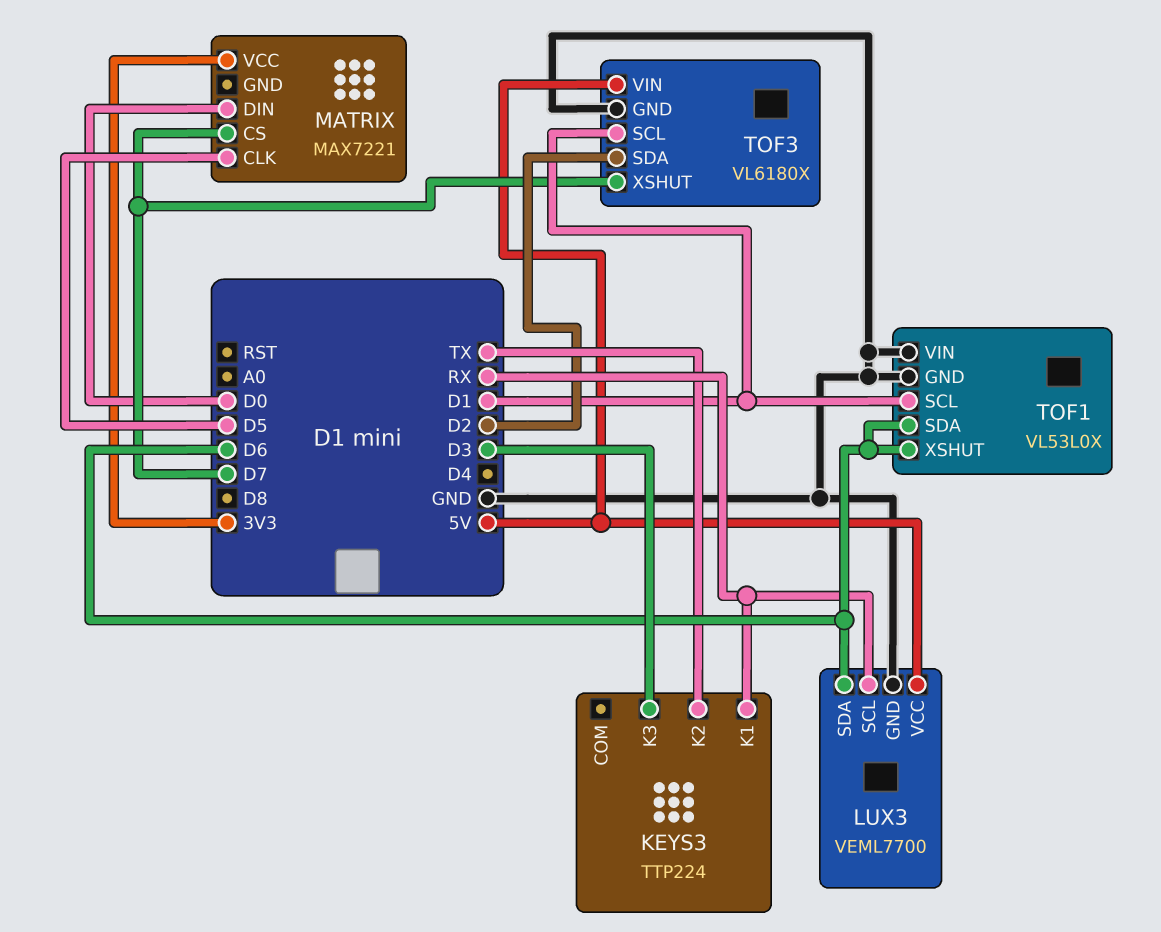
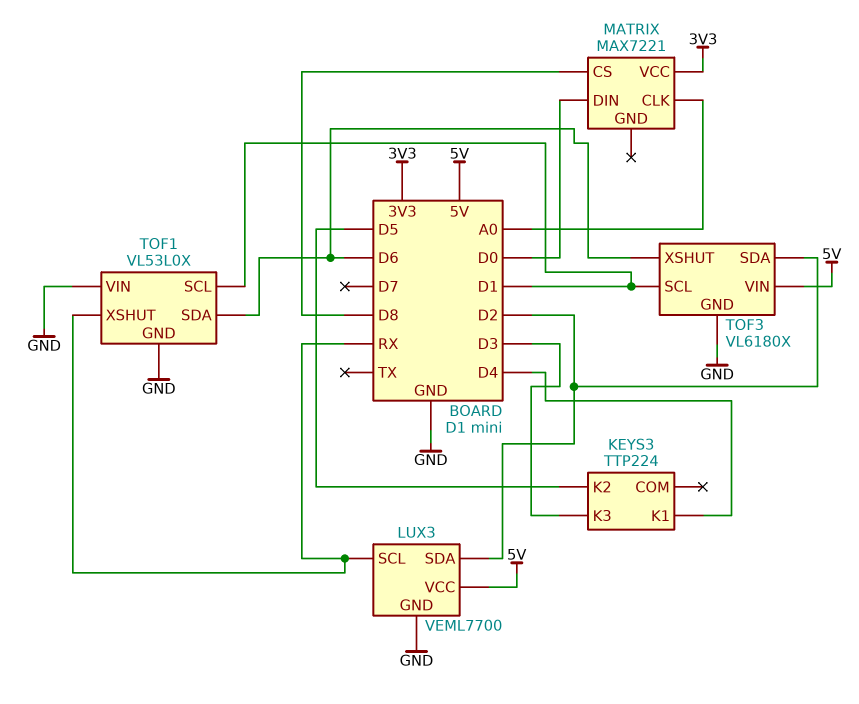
KEYS3 pin K1: RX -> D4
KEYS3 pin K2: TX -> D5
LUX3 pin SDA: D6 -> D2
MATRIX pin CLK: D5 -> A0
MATRIX pin CS: D7 -> D8
TOF1 pin XSHUT: D6 -> RX
TOF3 pin XSHUT: D7 -> D6

